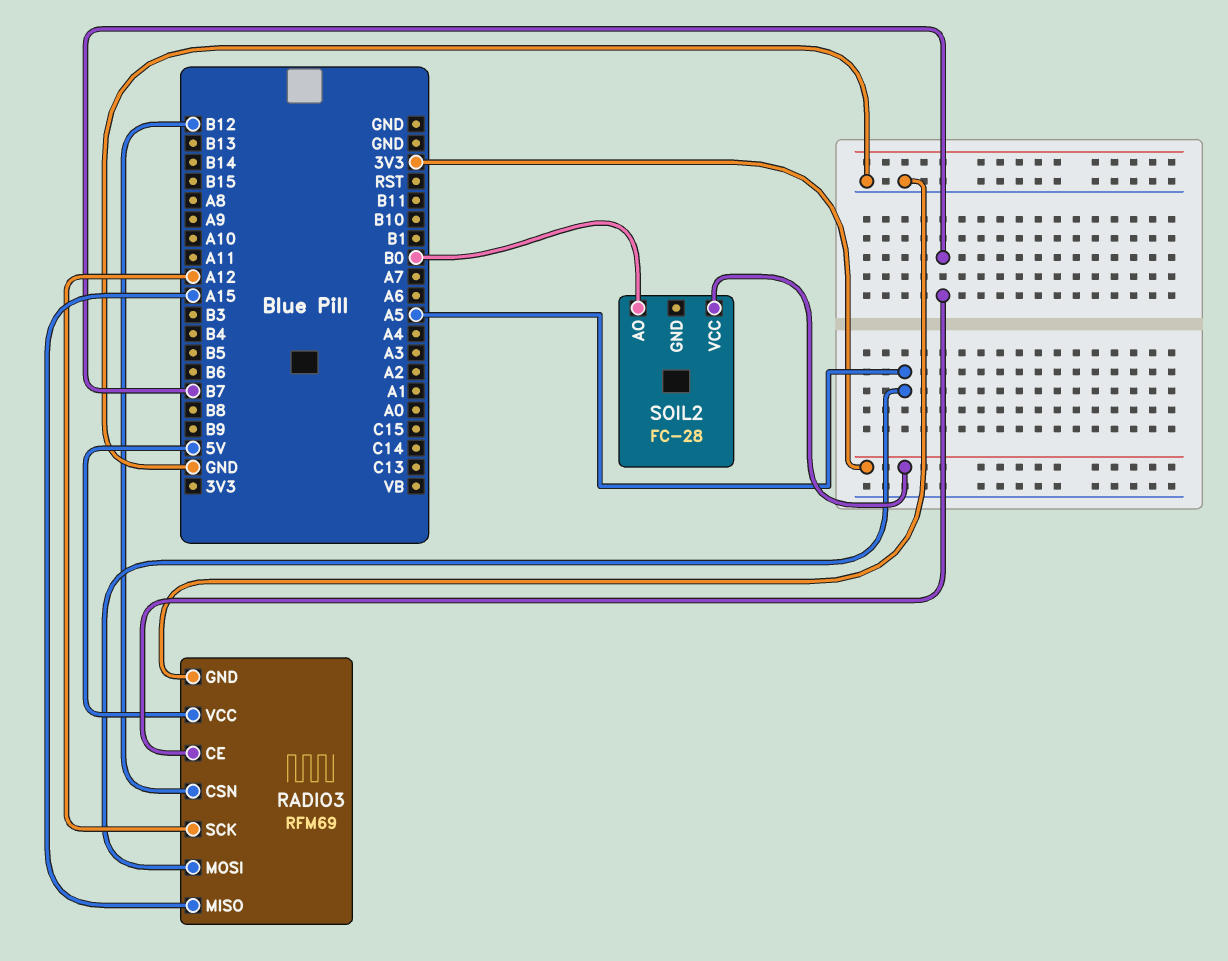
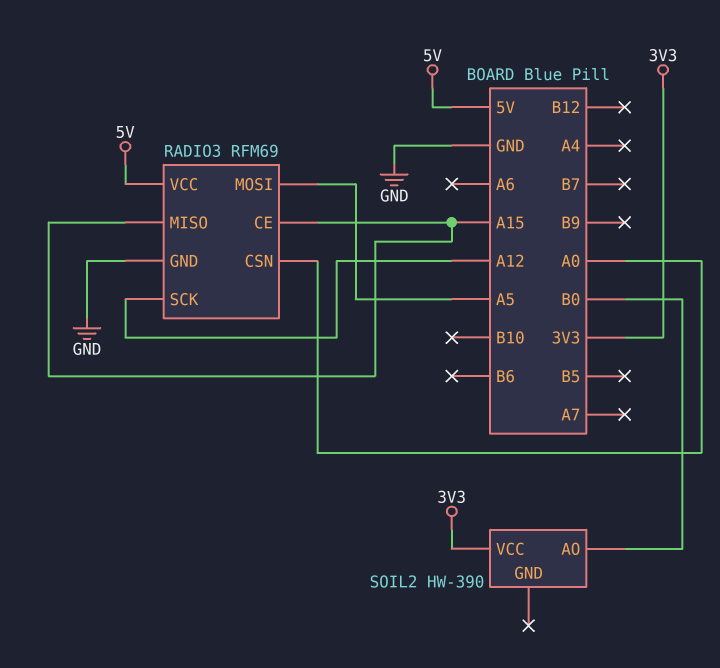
RADIO3 pin CE: B7 -> A15
RADIO3 pin CSN: B12 -> A0
SOIL2: FC-28 -> HW-390

